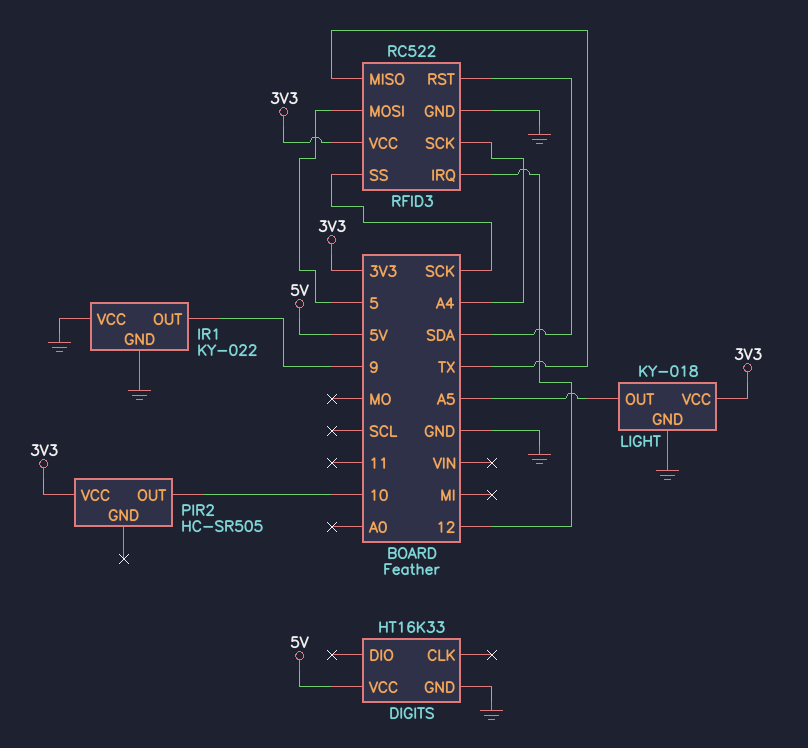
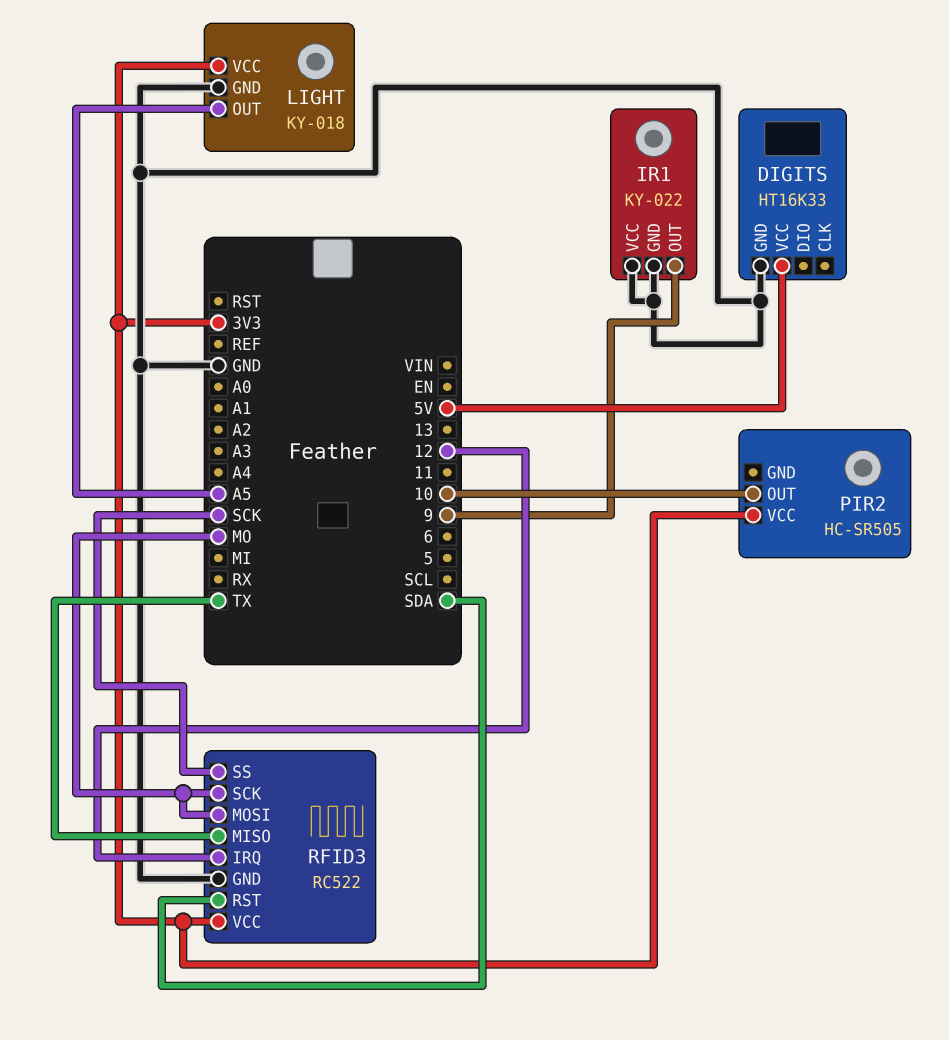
RFID3 pin MOSI: 5 -> MO
RFID3 pin SCK: A4 -> MO

